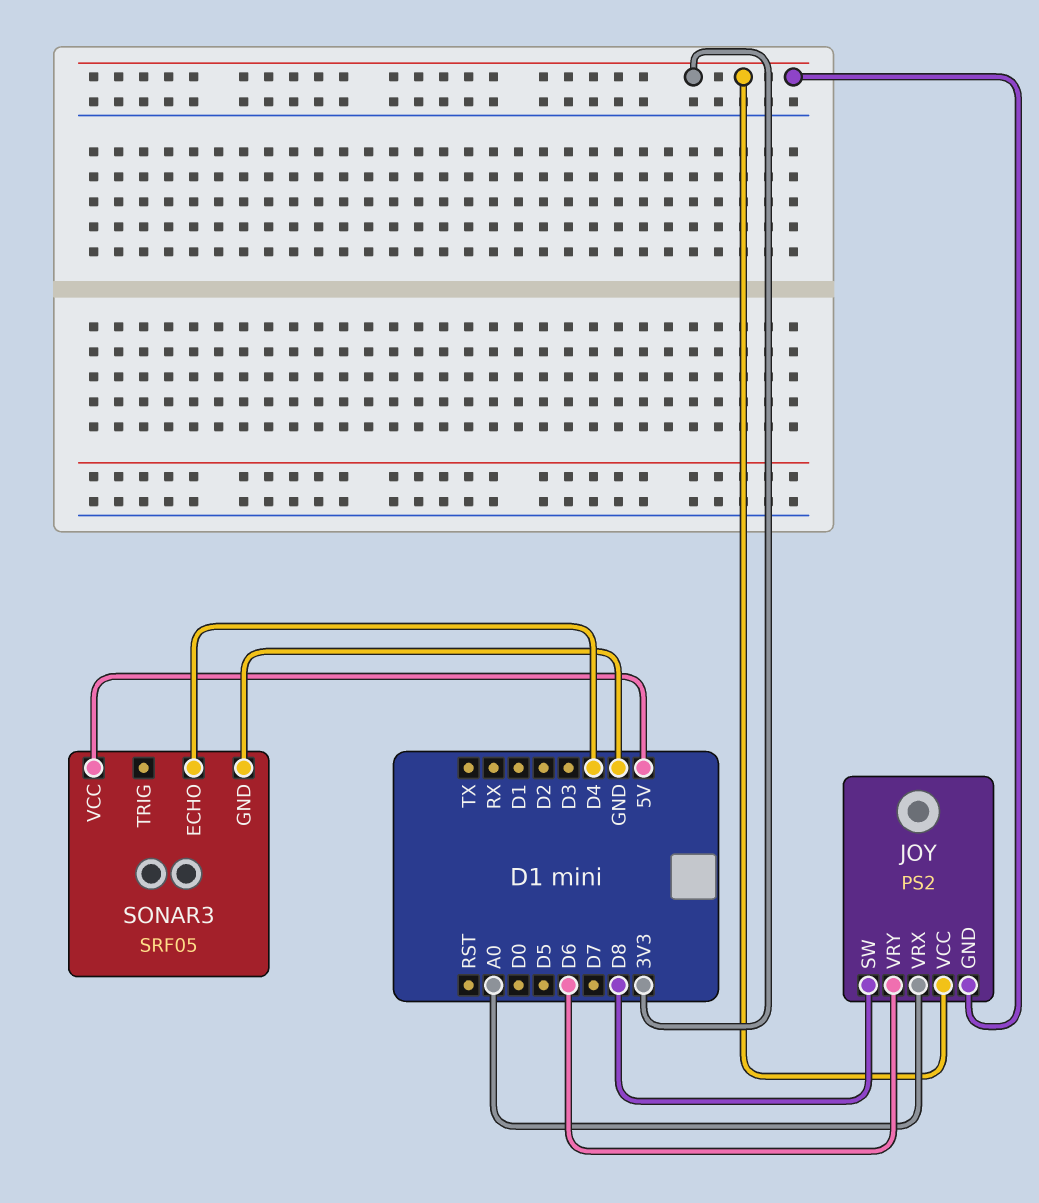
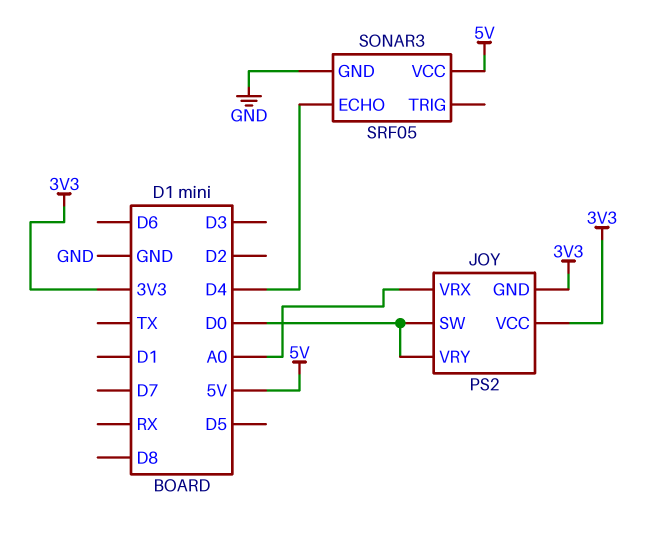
JOY pin SW: D8 -> D0
JOY pin VRY: D6 -> D0

